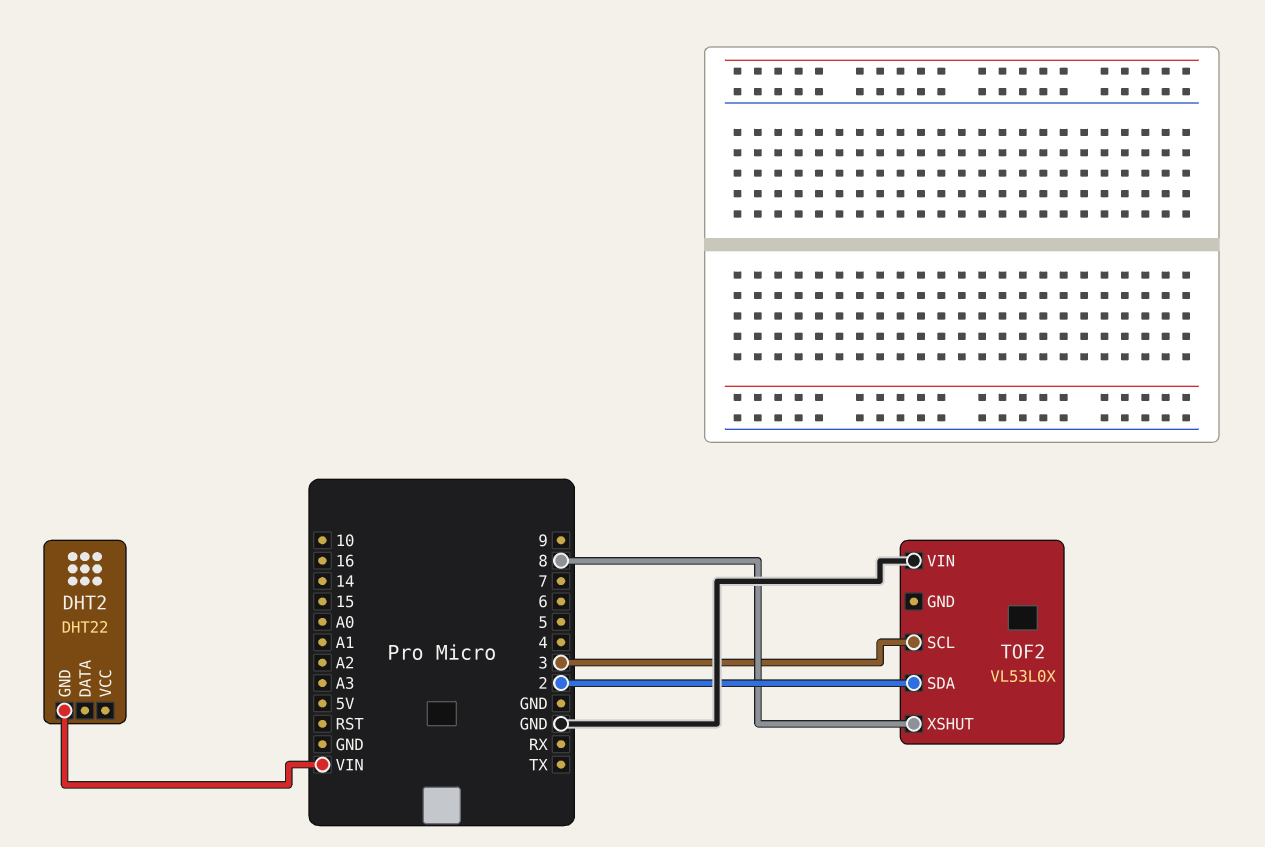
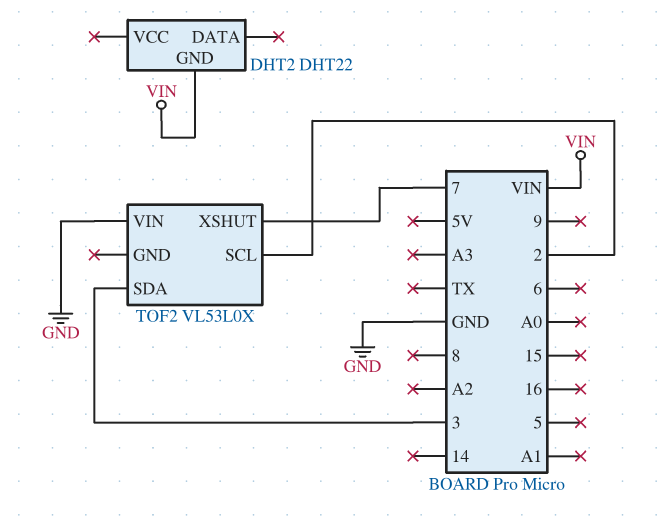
TOF2 pin SCL: 3 -> 2
TOF2 pin SDA: 2 -> 3
TOF2 pin XSHUT: 8 -> 7

